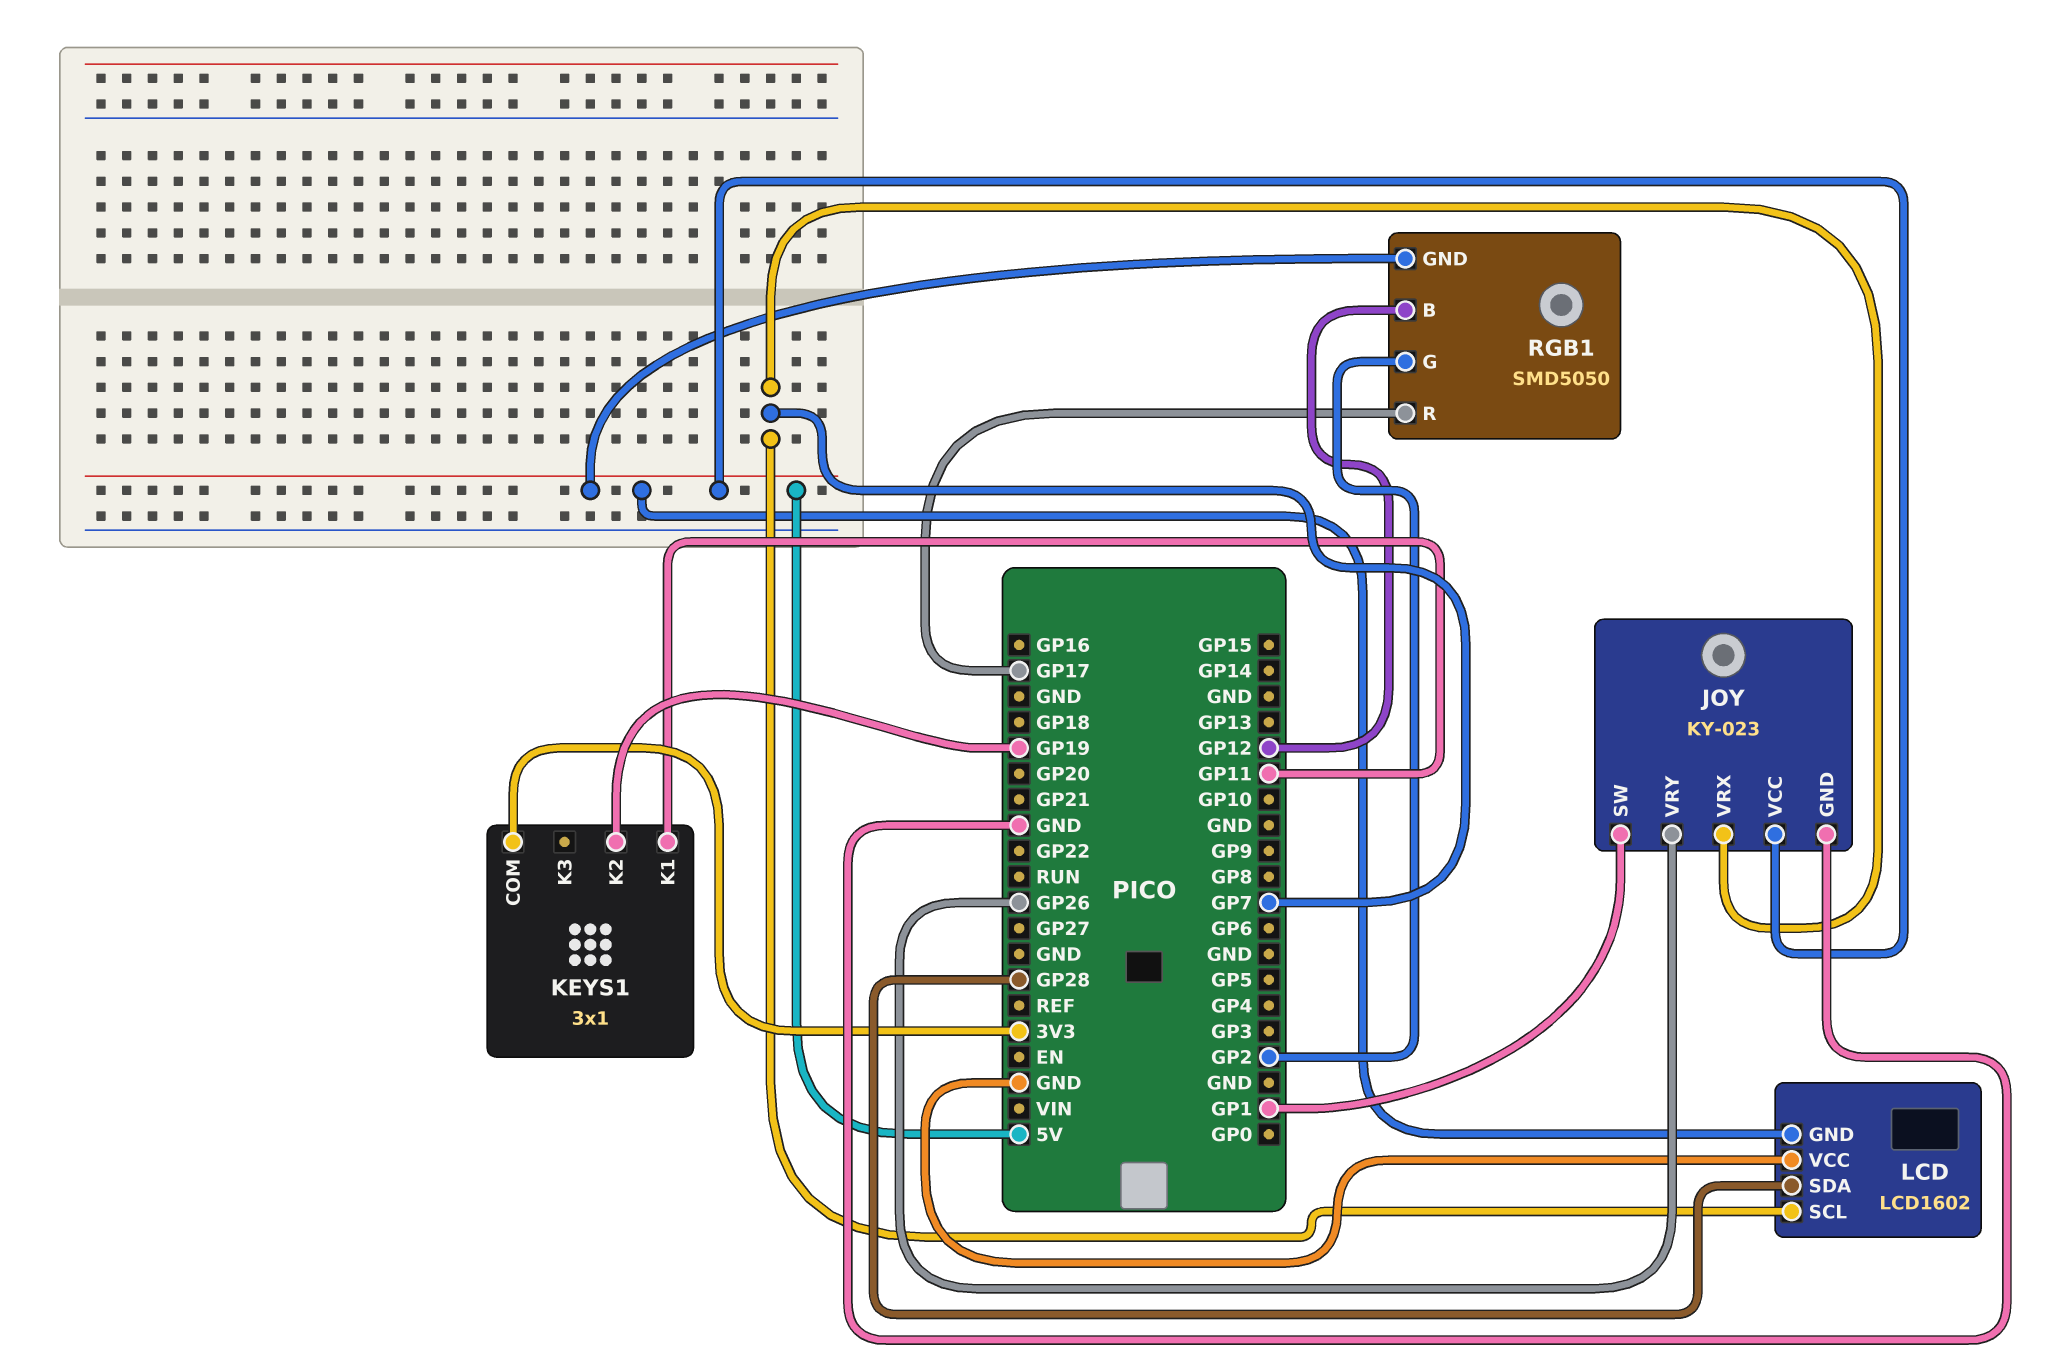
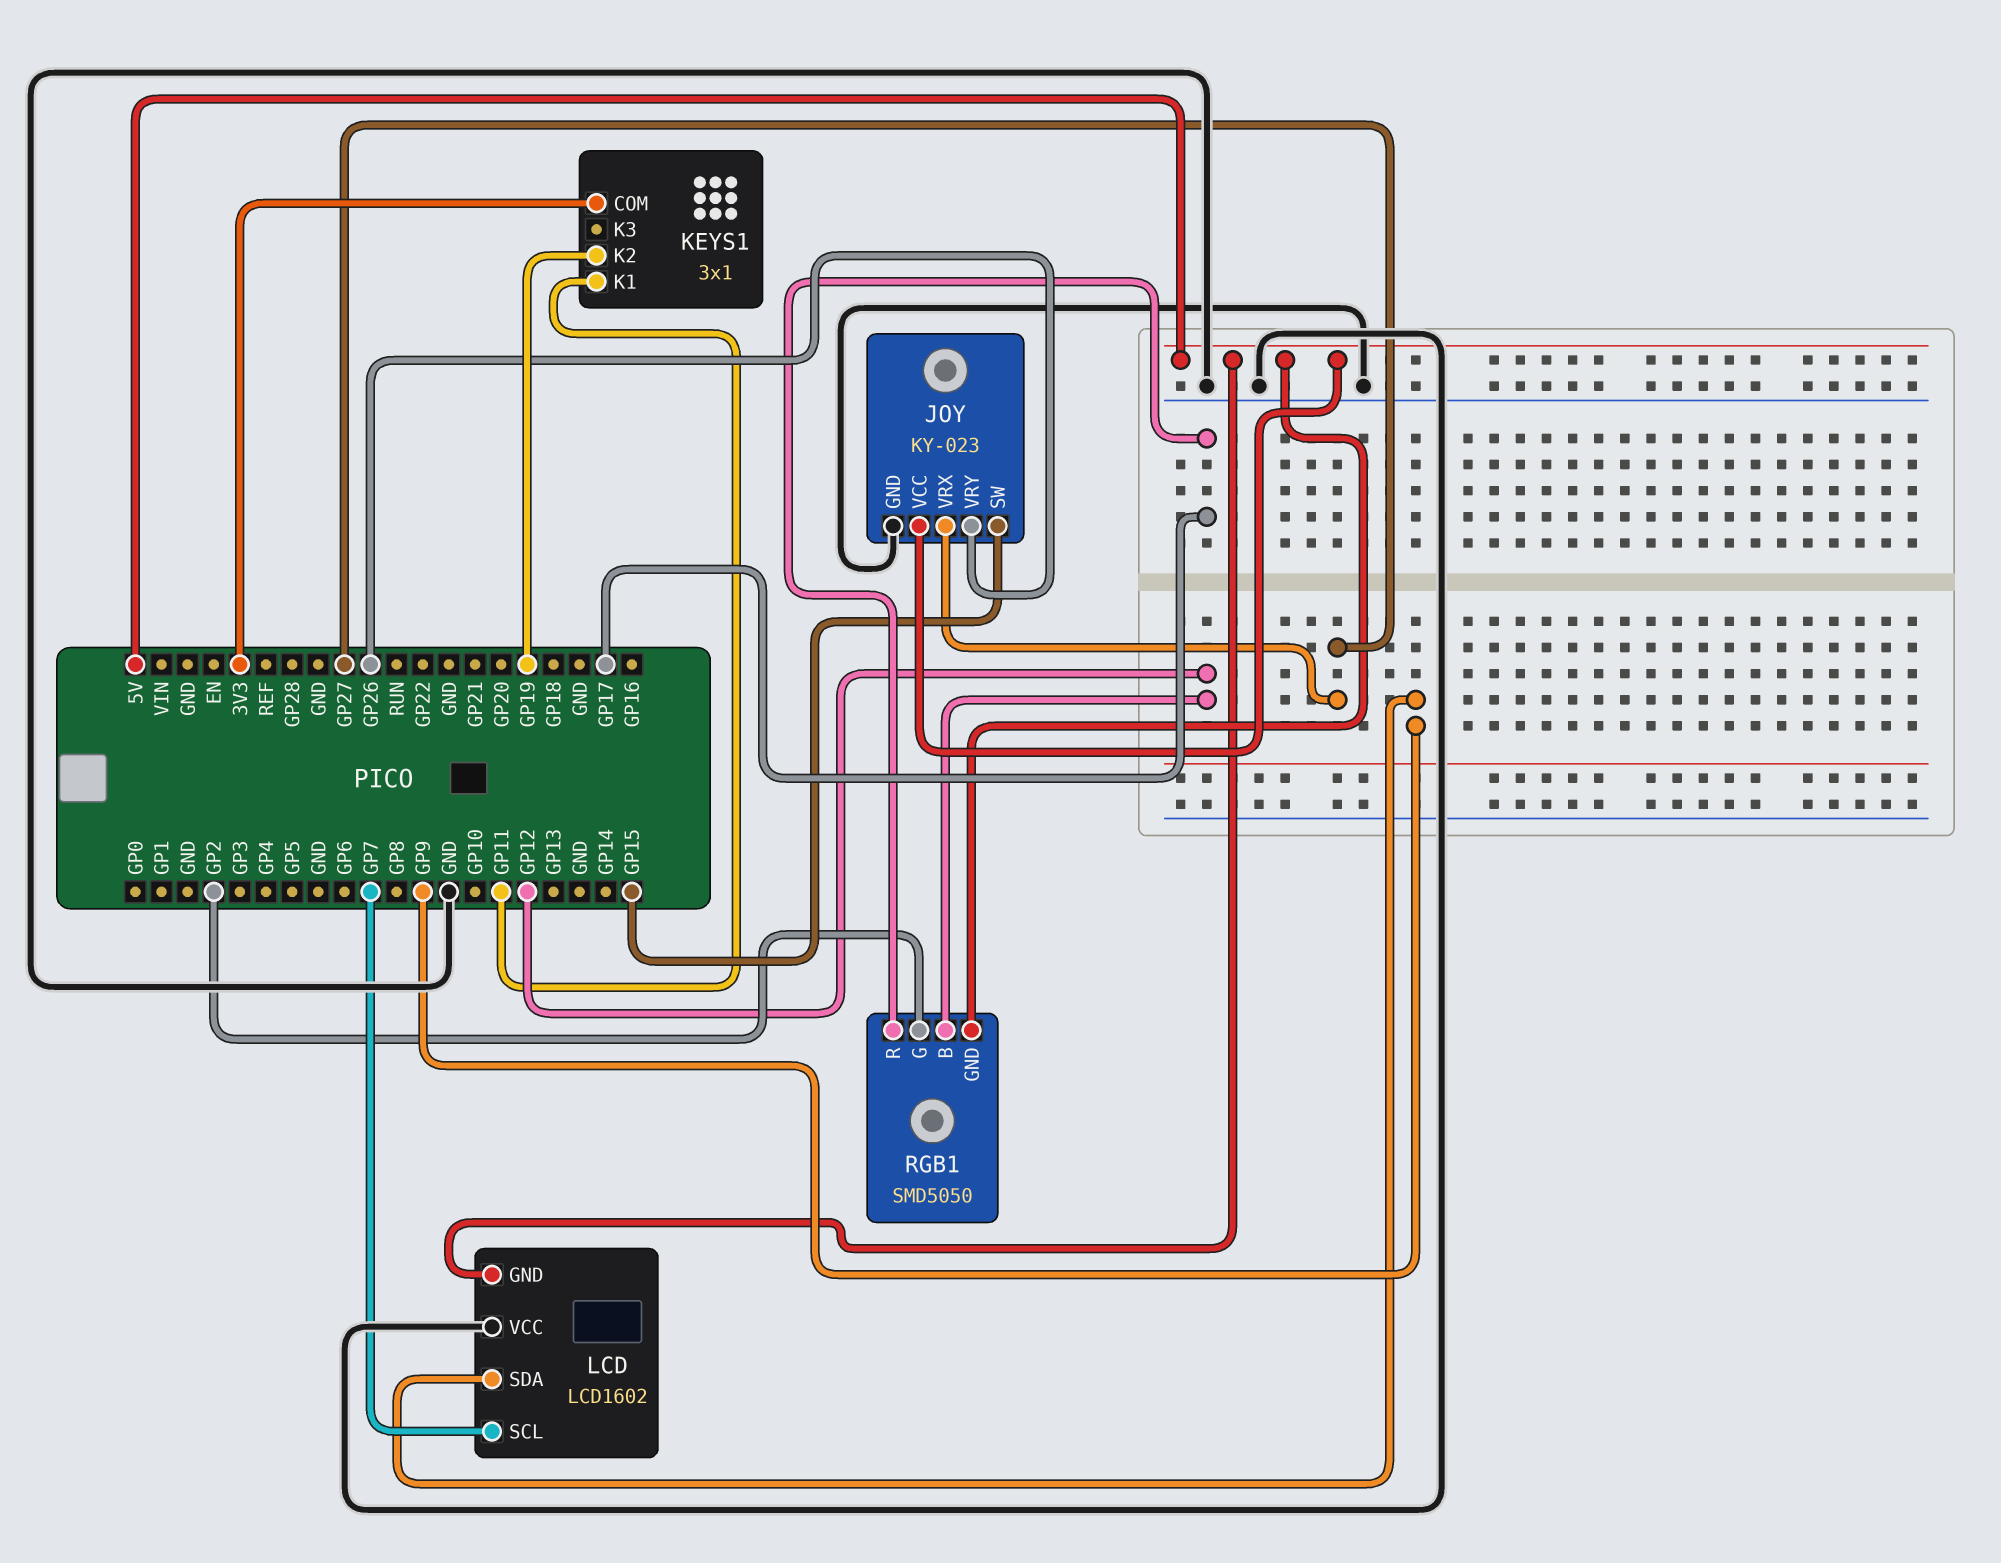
JOY pin SW: GP1 -> GP15
JOY pin VRX: GP7 -> GP27
LCD pin SDA: GP28 -> GP9

